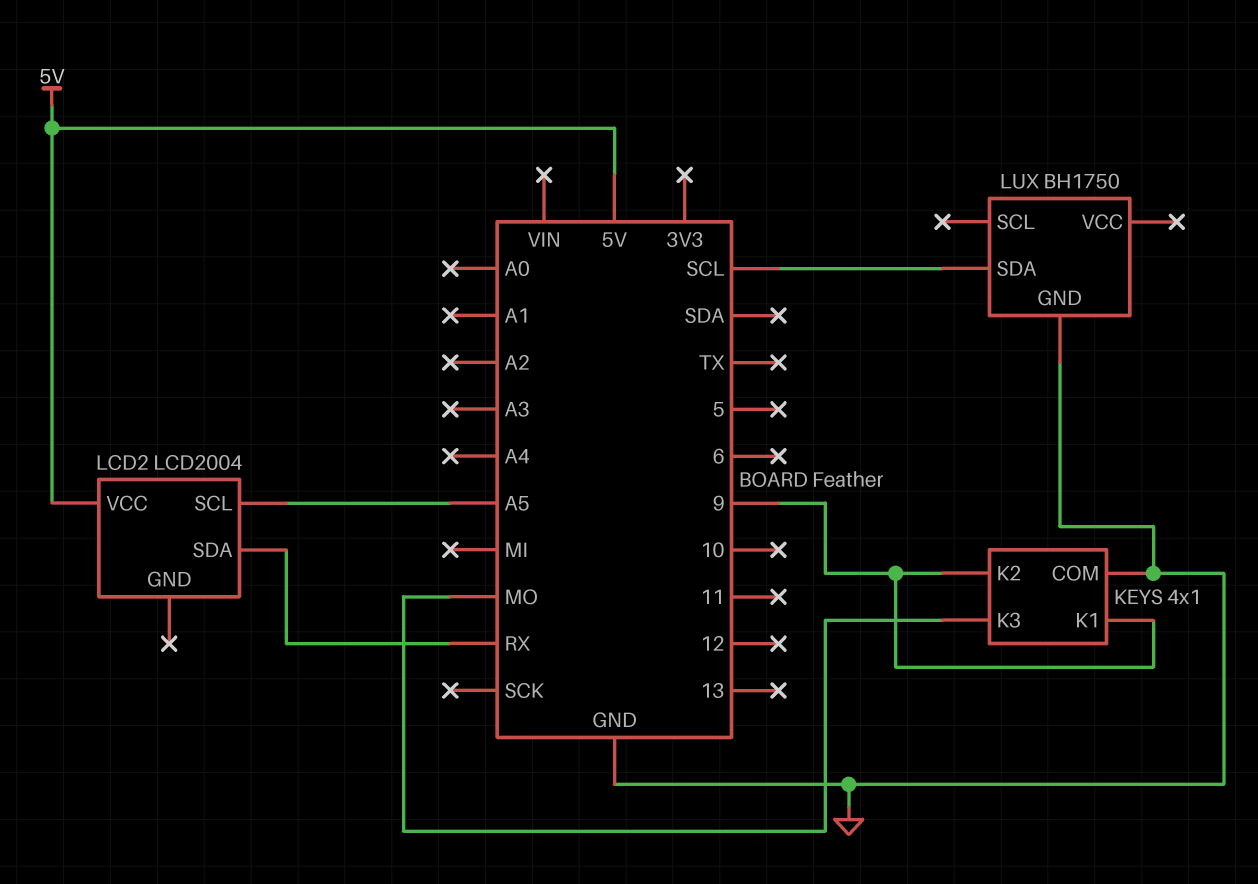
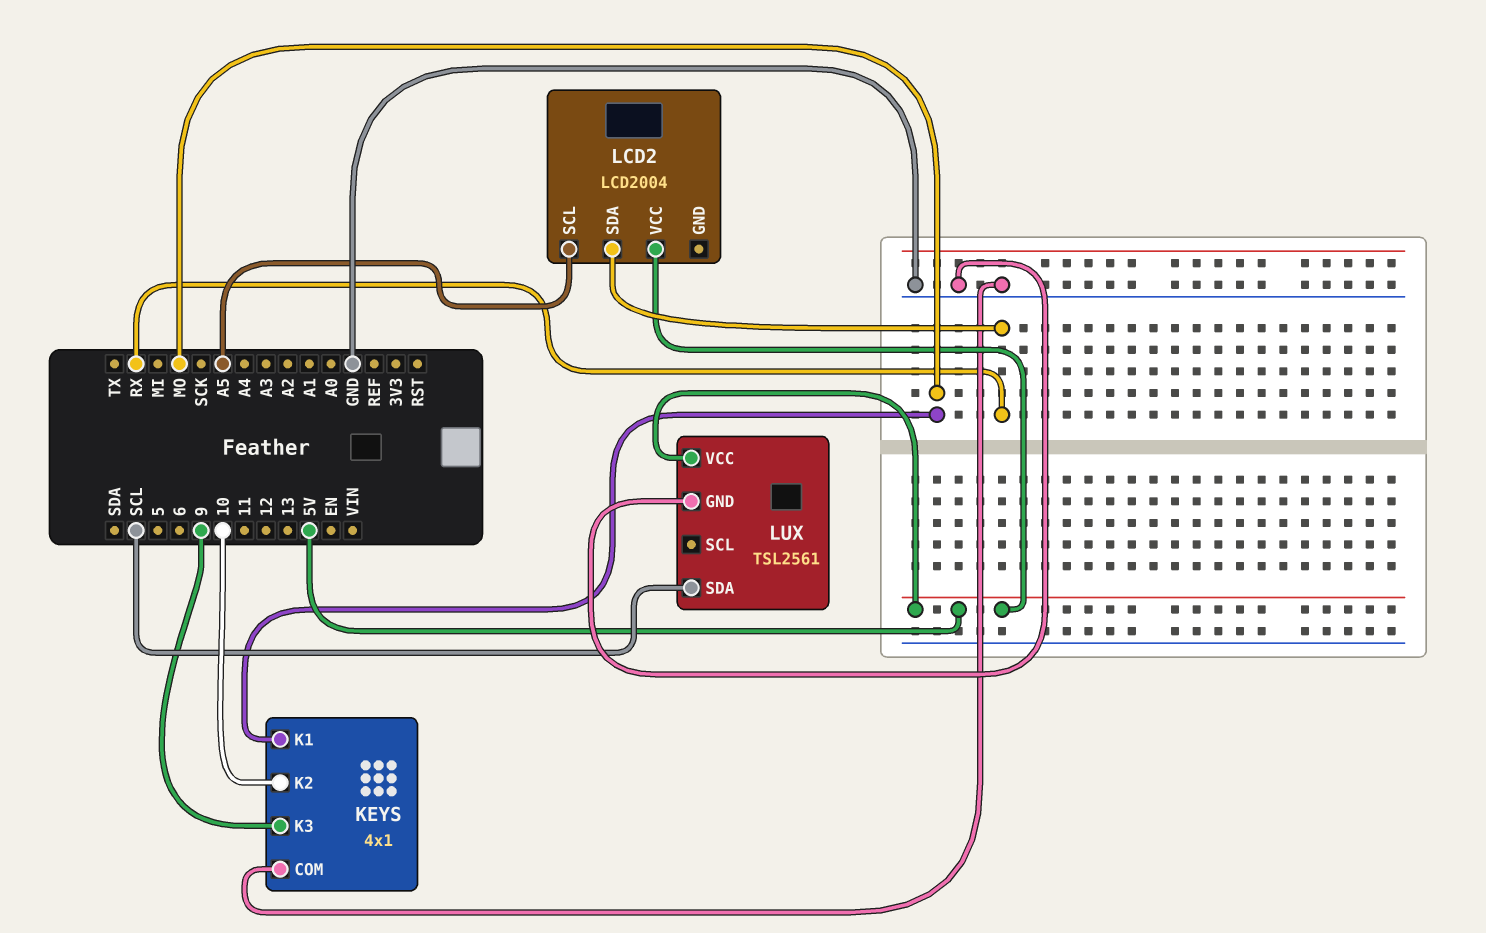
KEYS pin K1: 9 -> MO
KEYS pin K2: 9 -> 10
KEYS pin K3: MO -> 9
LUX: BH1750 -> TSL2561
LUX pin VCC: none -> 5V

